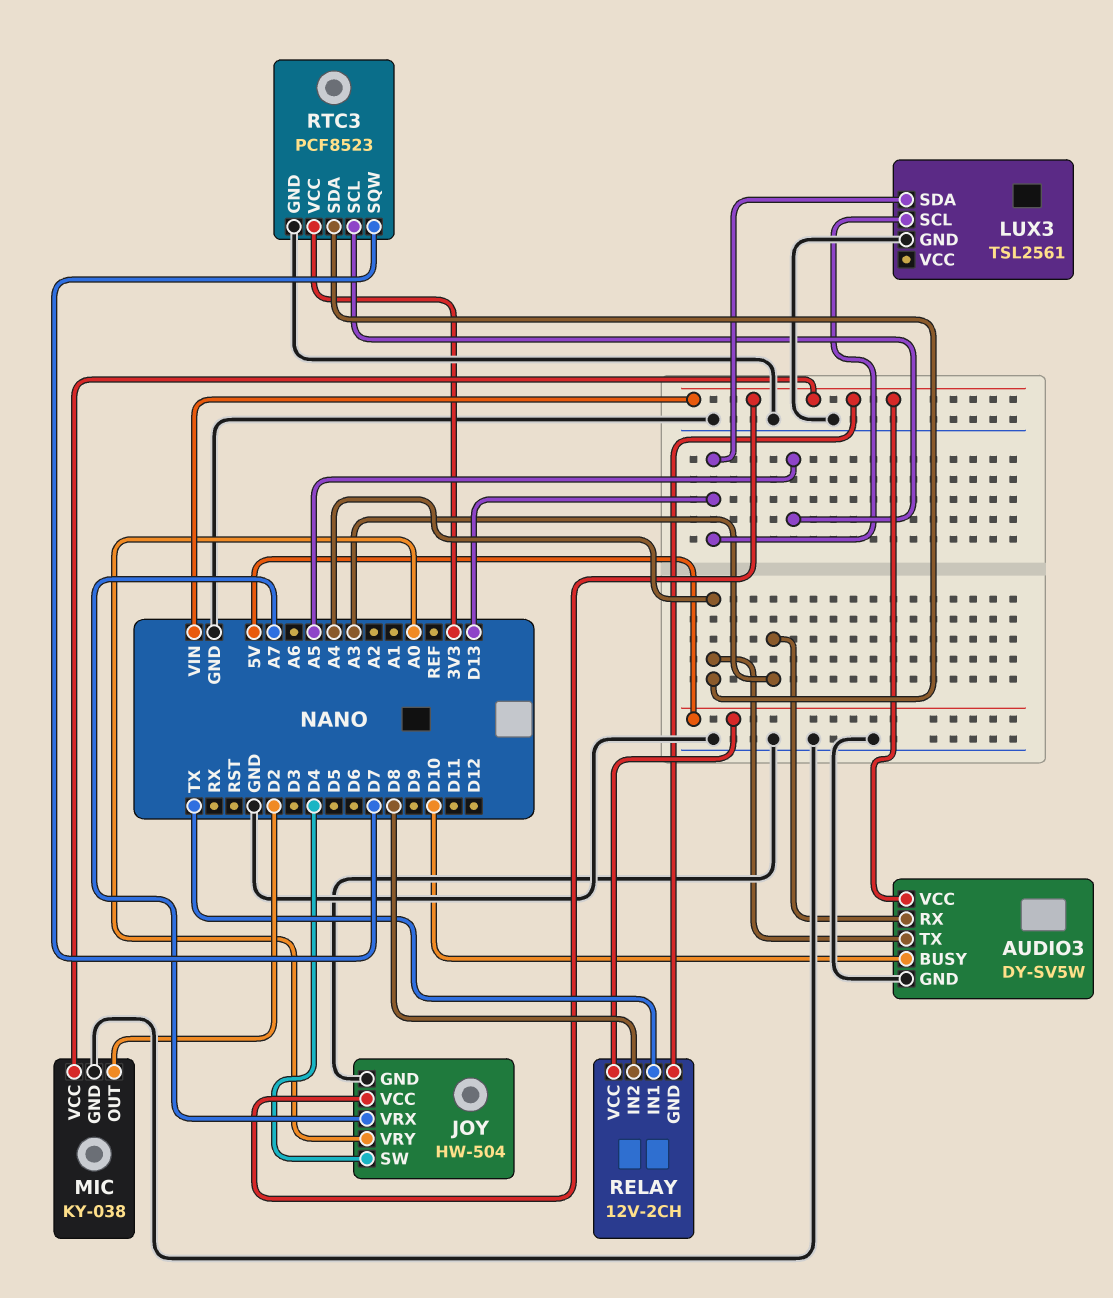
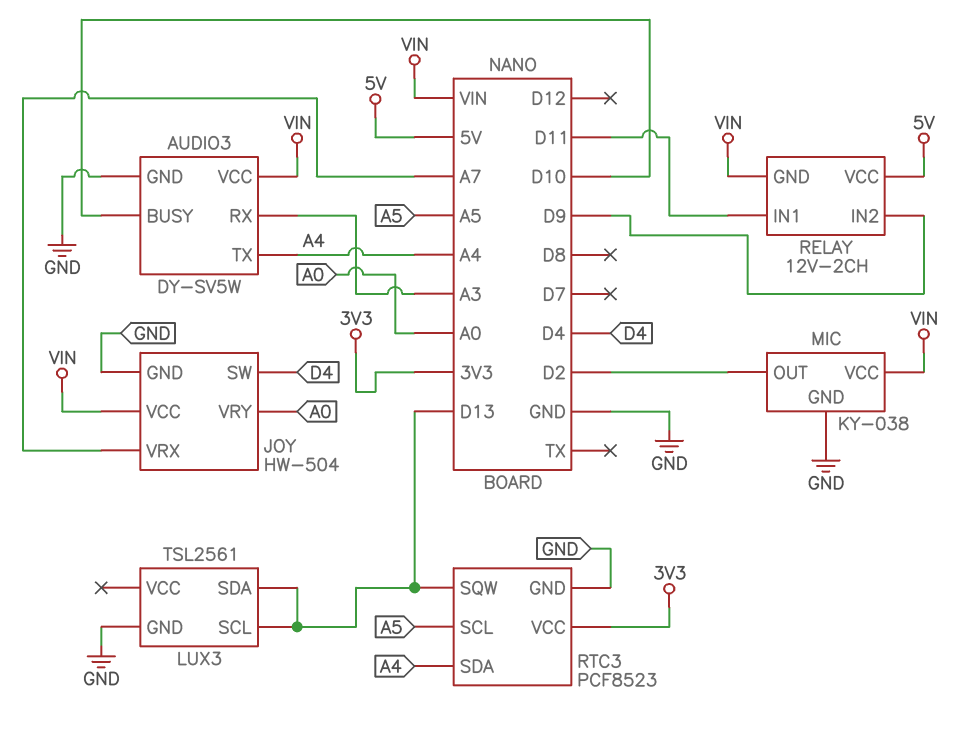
RELAY pin IN1: TX -> D11
RELAY pin IN2: D8 -> D9
RTC3 pin SQW: D7 -> D13

